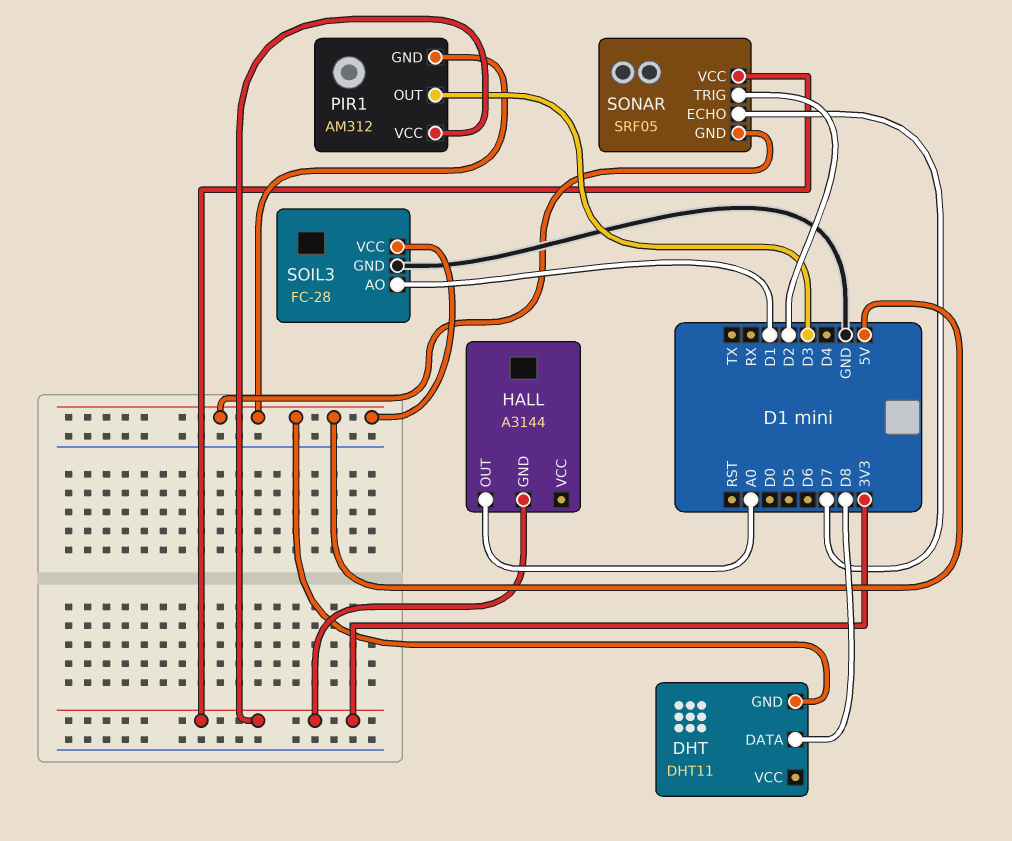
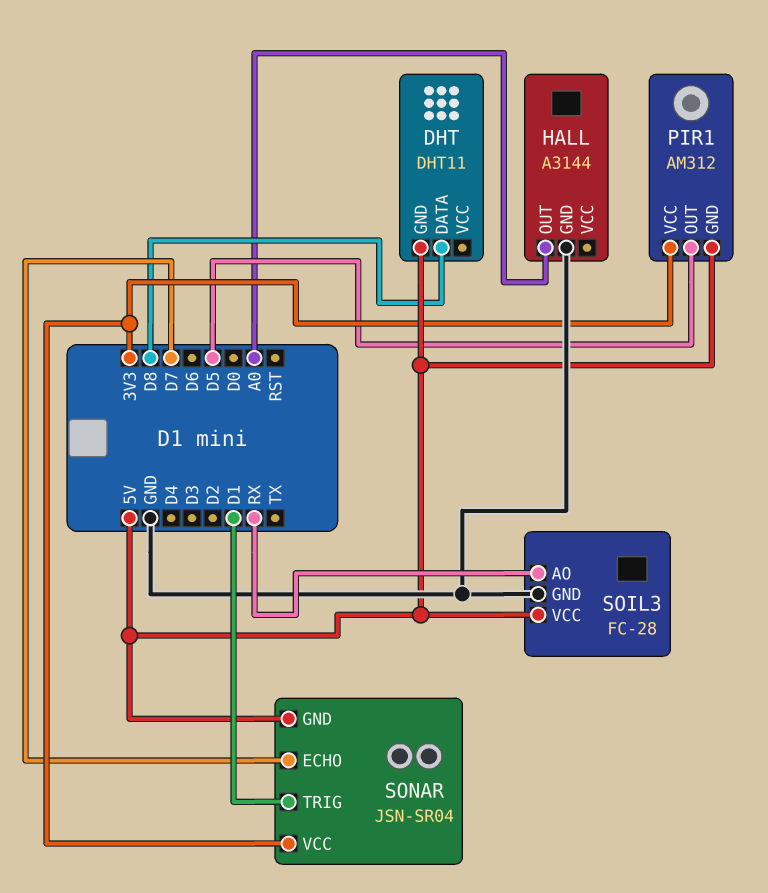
HALL pin GND: 3V3 -> GND
PIR1 pin OUT: D3 -> D5
SOIL3 pin AO: D1 -> RX
SONAR: SRF05 -> JSN-SR04
SONAR pin TRIG: D2 -> D1

